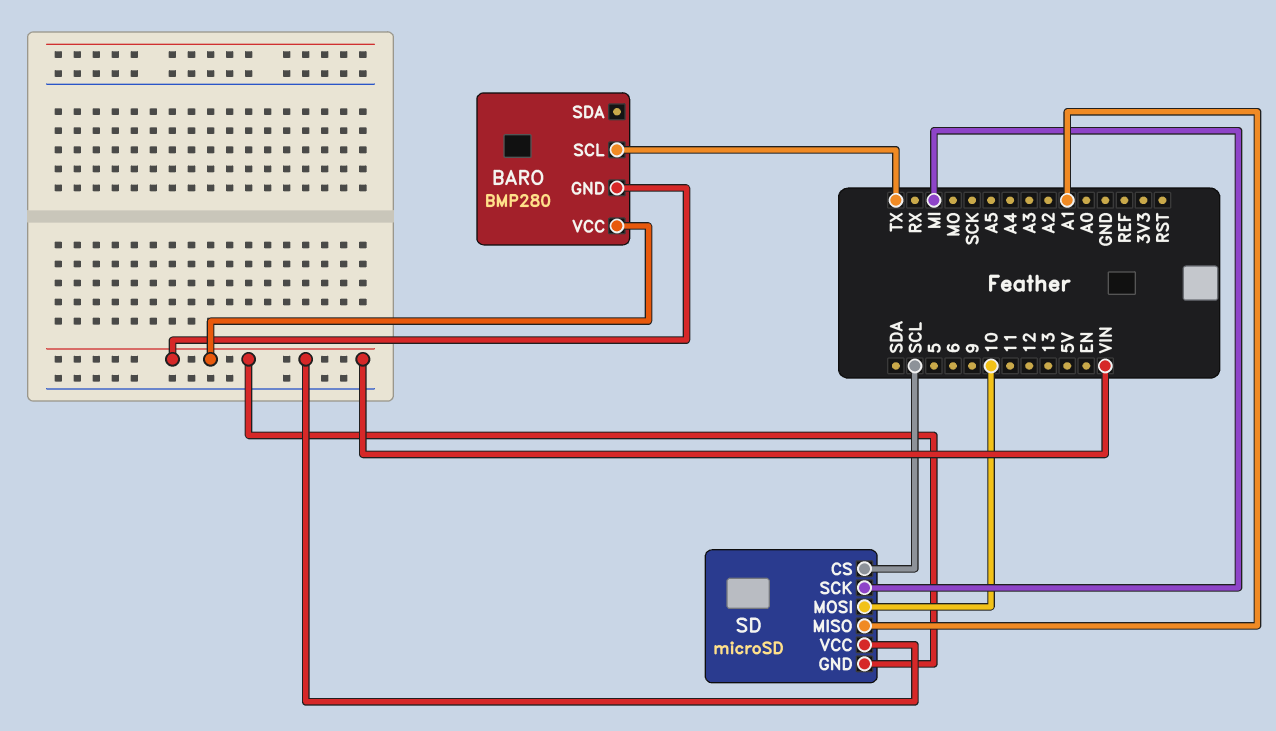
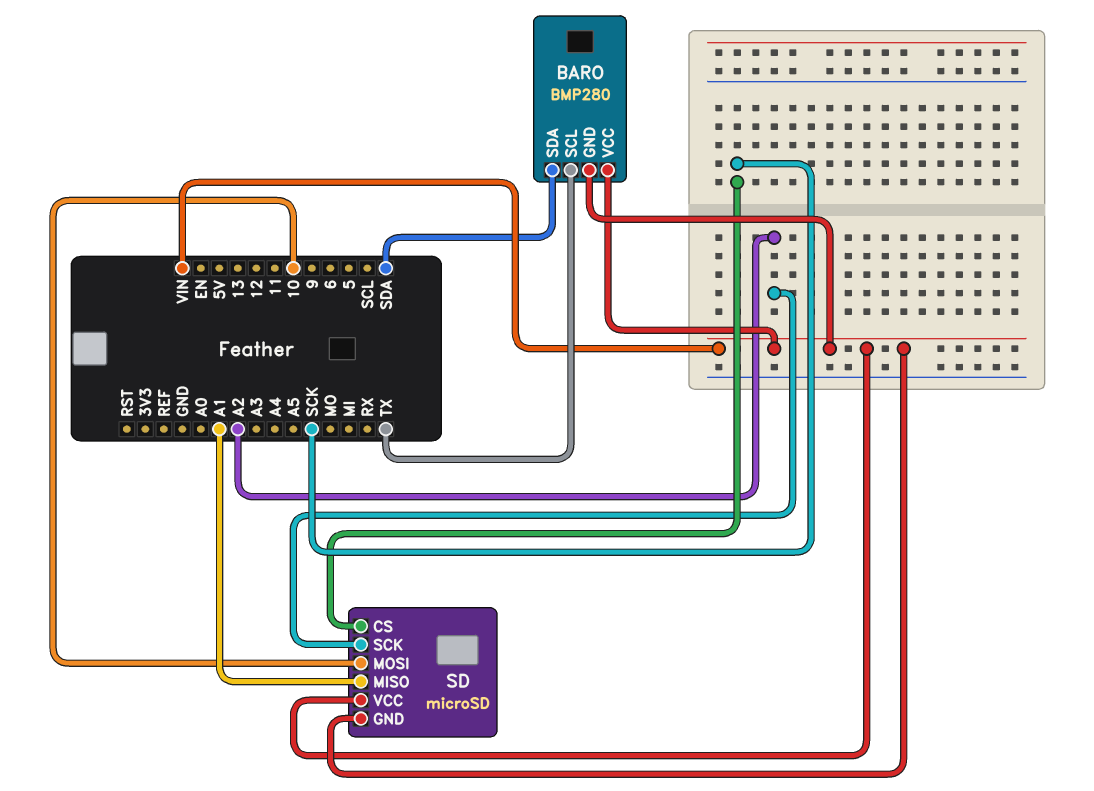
BARO pin SDA: none -> SDA
SD pin CS: SCL -> SCK
SD pin SCK: MI -> A2

